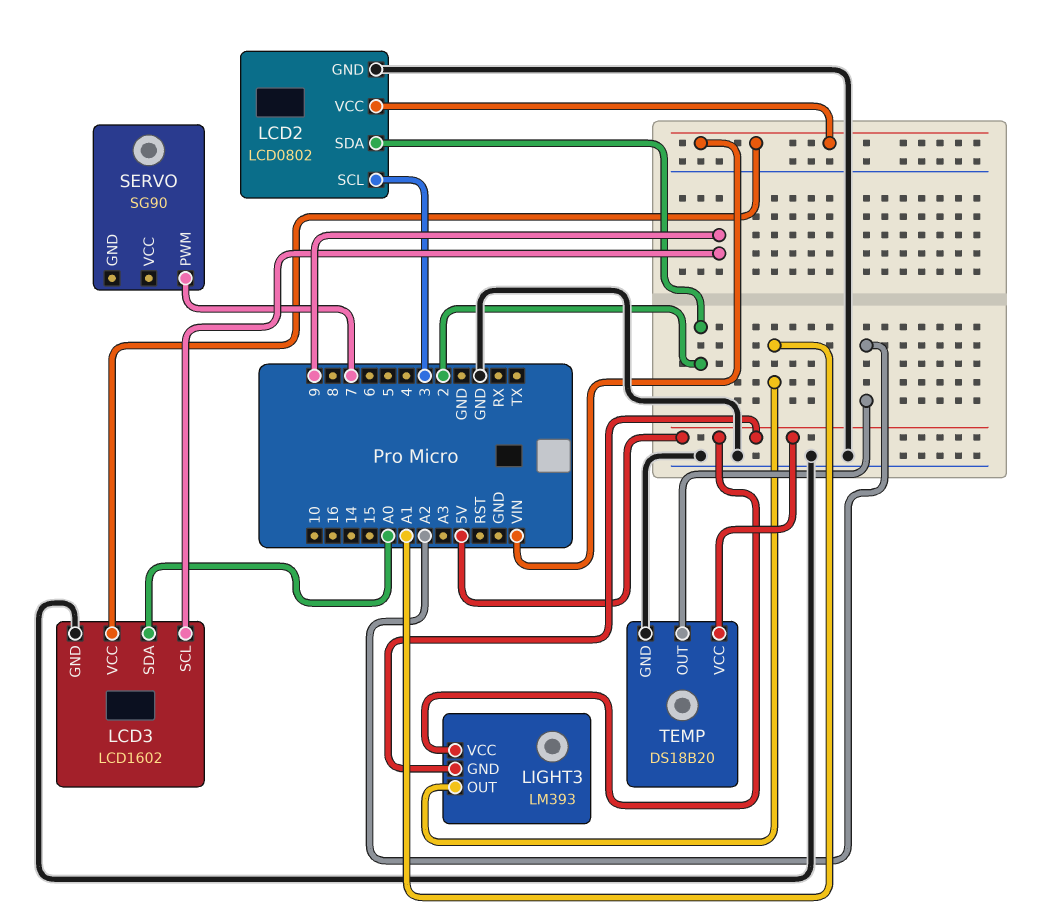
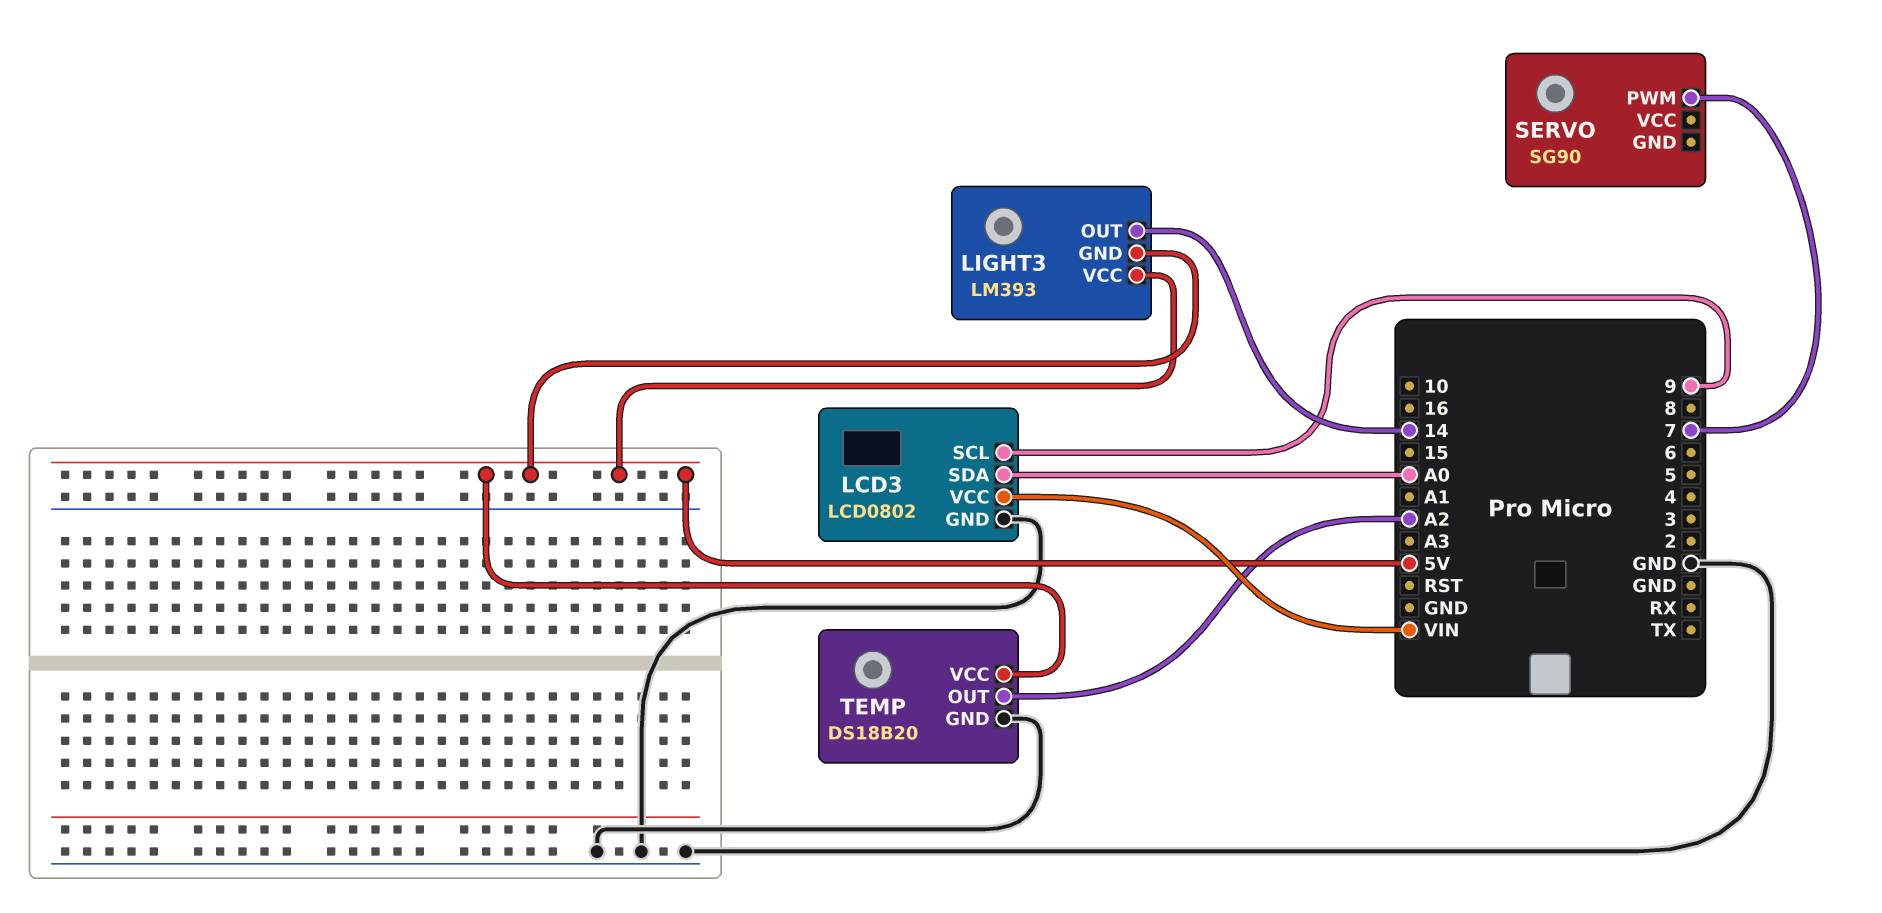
LCD2: LCD0802 -> none
LCD2 pin GND: GND -> none
LCD2 pin SCL: 3 -> none
LCD2 pin SDA: 2 -> none
LCD2 pin VCC: VIN -> none
LCD3: LCD1602 -> LCD0802
LIGHT3 pin OUT: A1 -> 14

